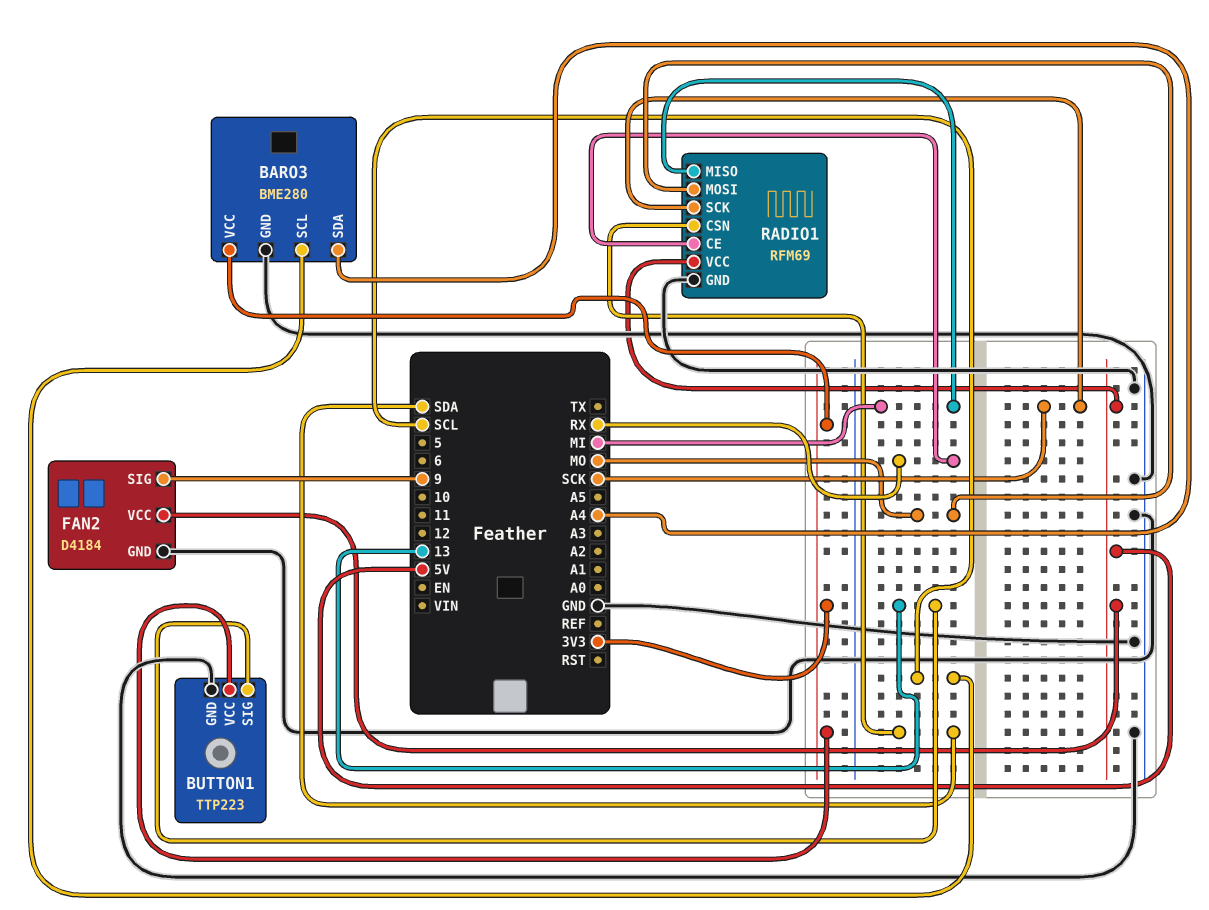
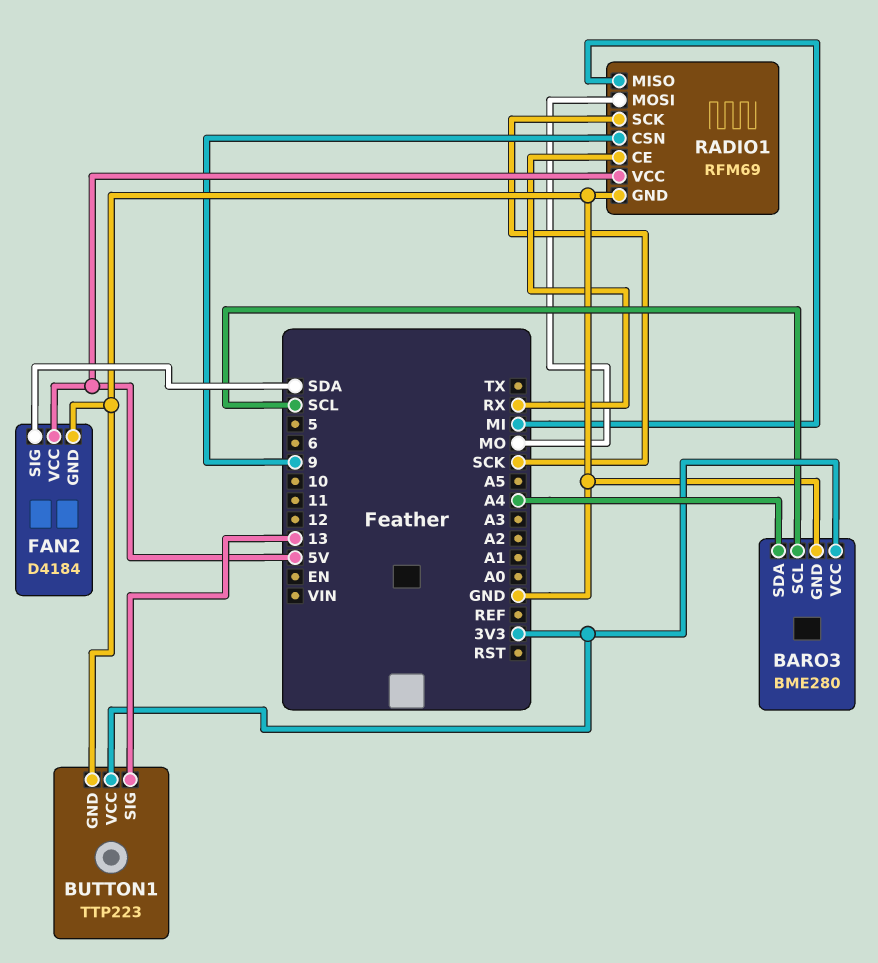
FAN2 pin SIG: 9 -> SDA
RADIO1 pin CSN: SDA -> 9

